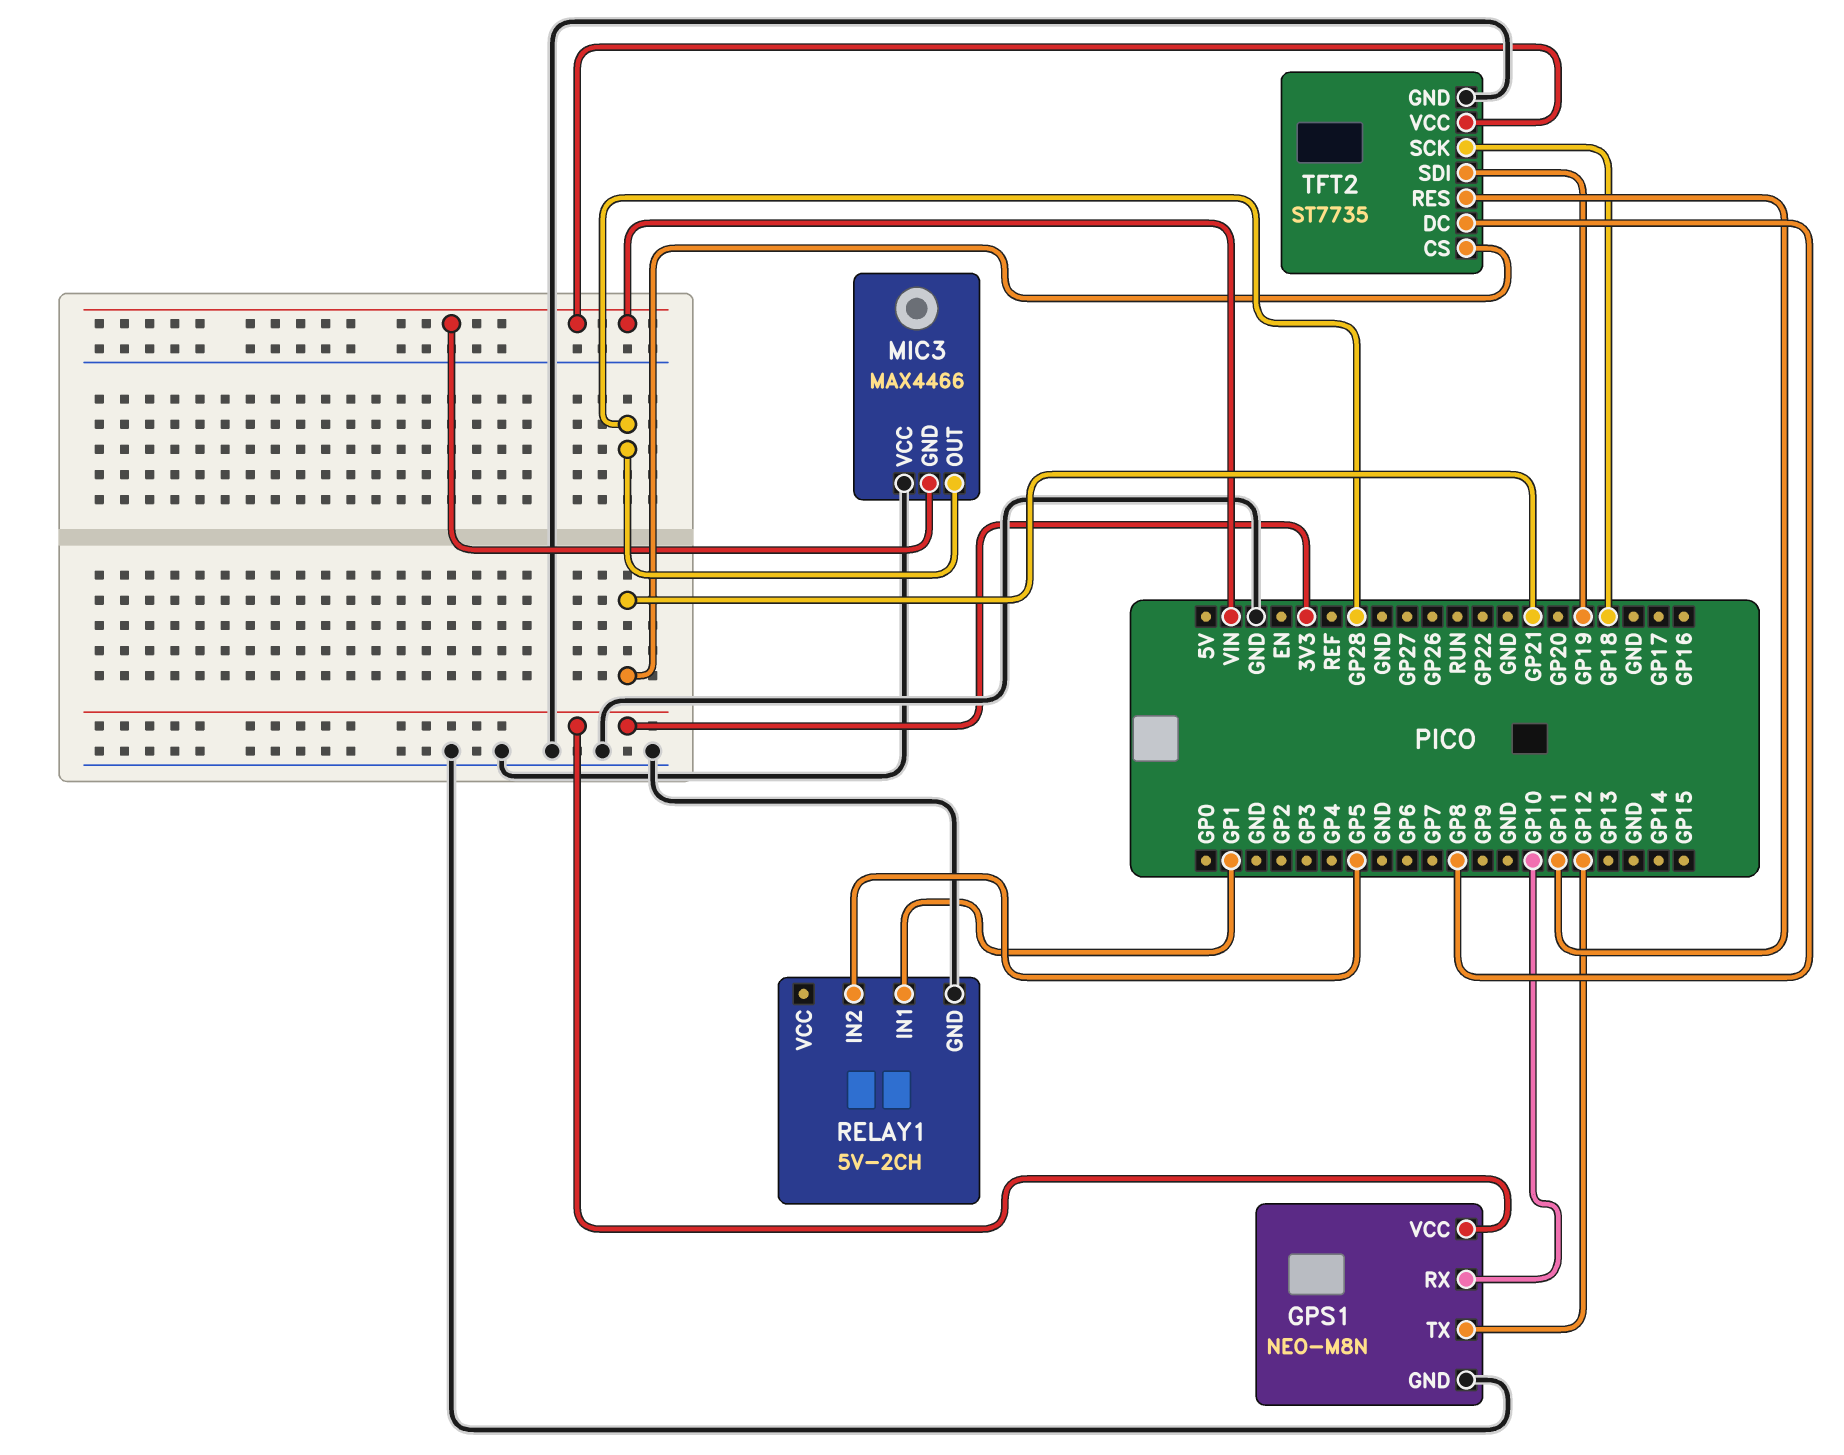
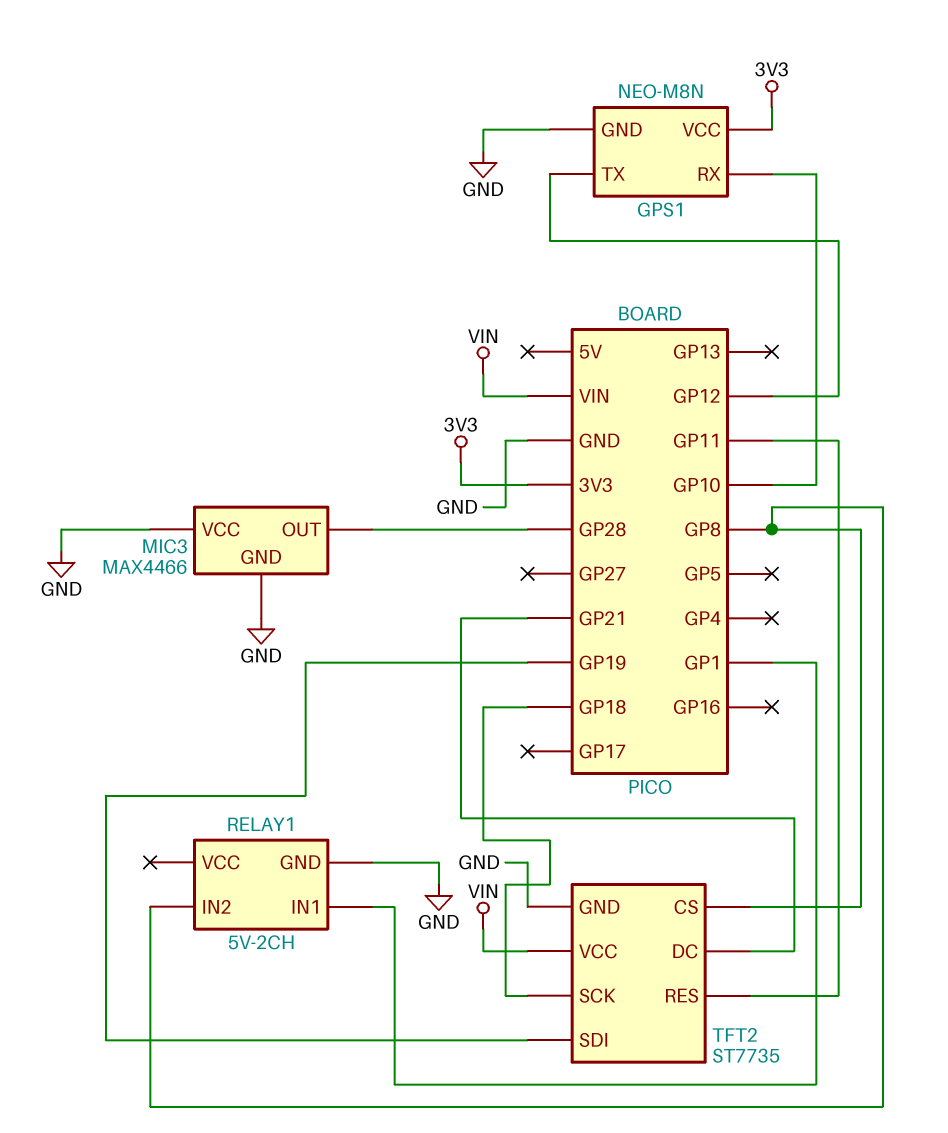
MIC3 pin GND: VIN -> GND
RELAY1 pin IN2: GP5 -> GP8
TFT2 pin CS: GP21 -> GP8
TFT2 pin DC: GP8 -> GP21

